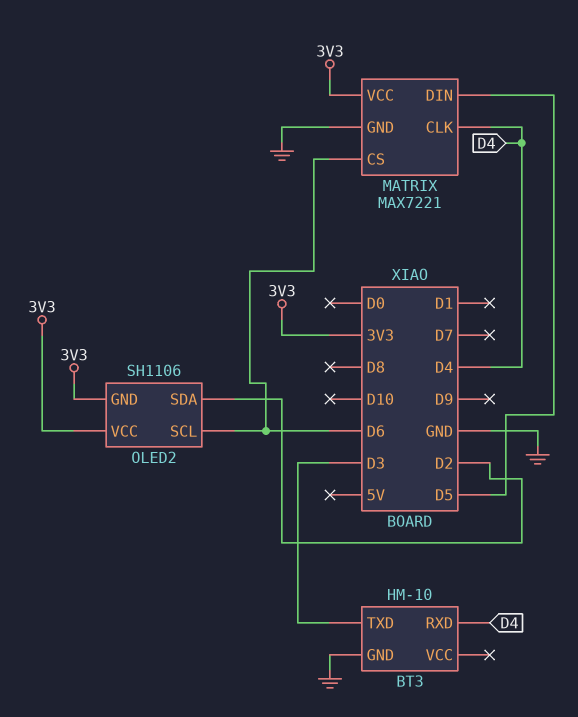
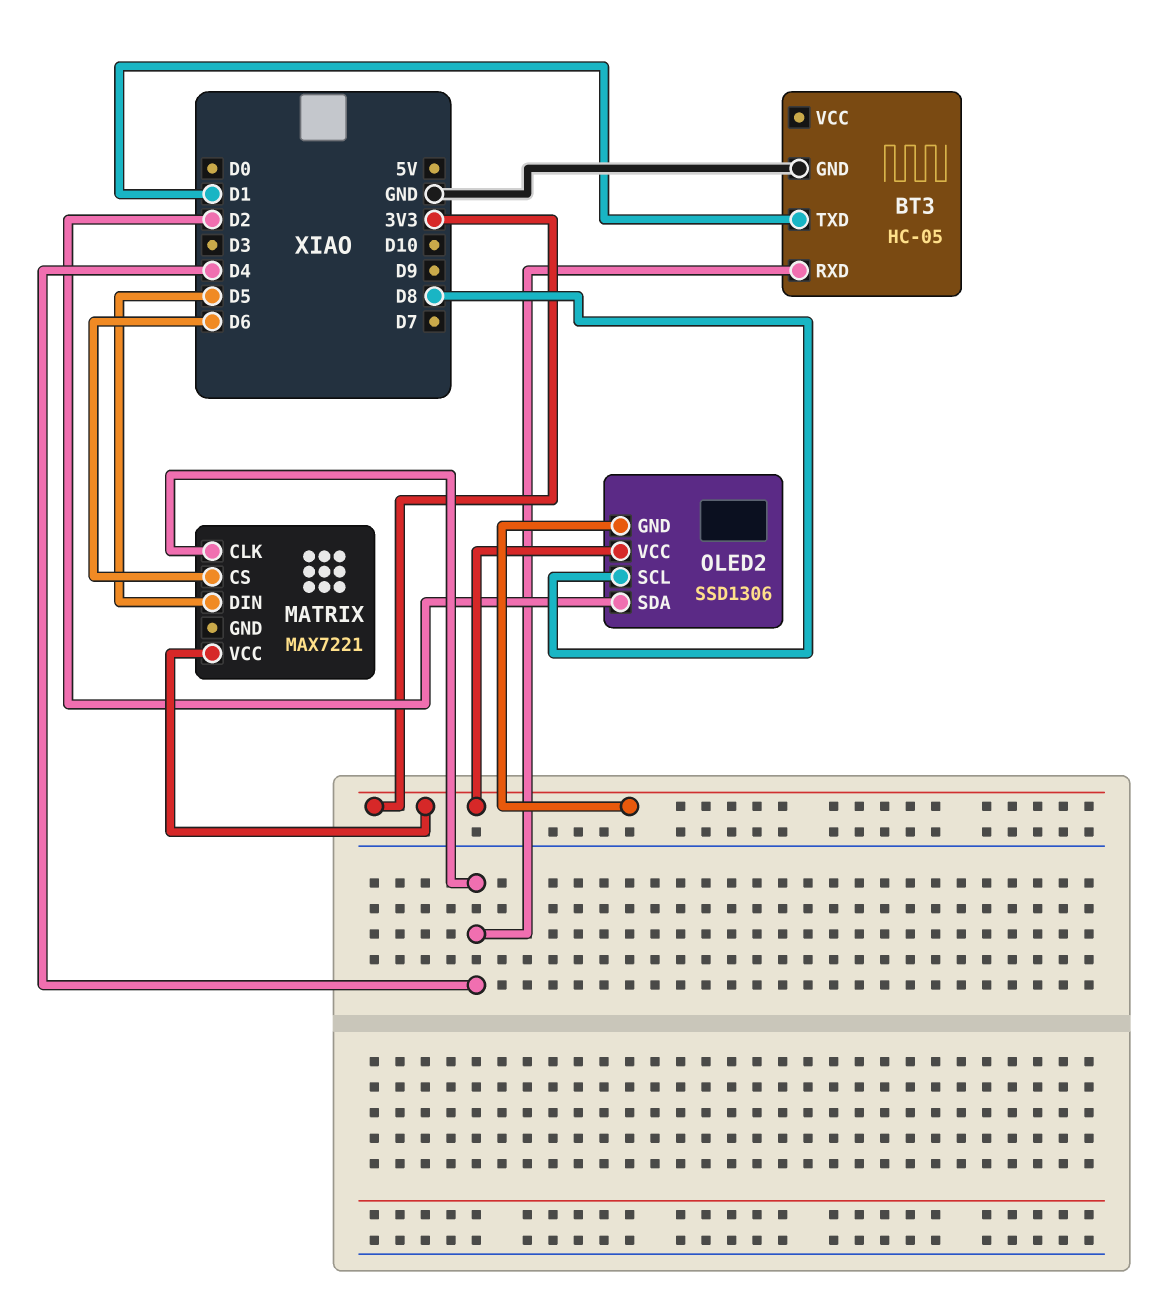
BT3: HM-10 -> HC-05
BT3 pin TXD: D3 -> D1
MATRIX pin GND: GND -> none
OLED2: SH1106 -> SSD1306
OLED2 pin SCL: D6 -> D8

